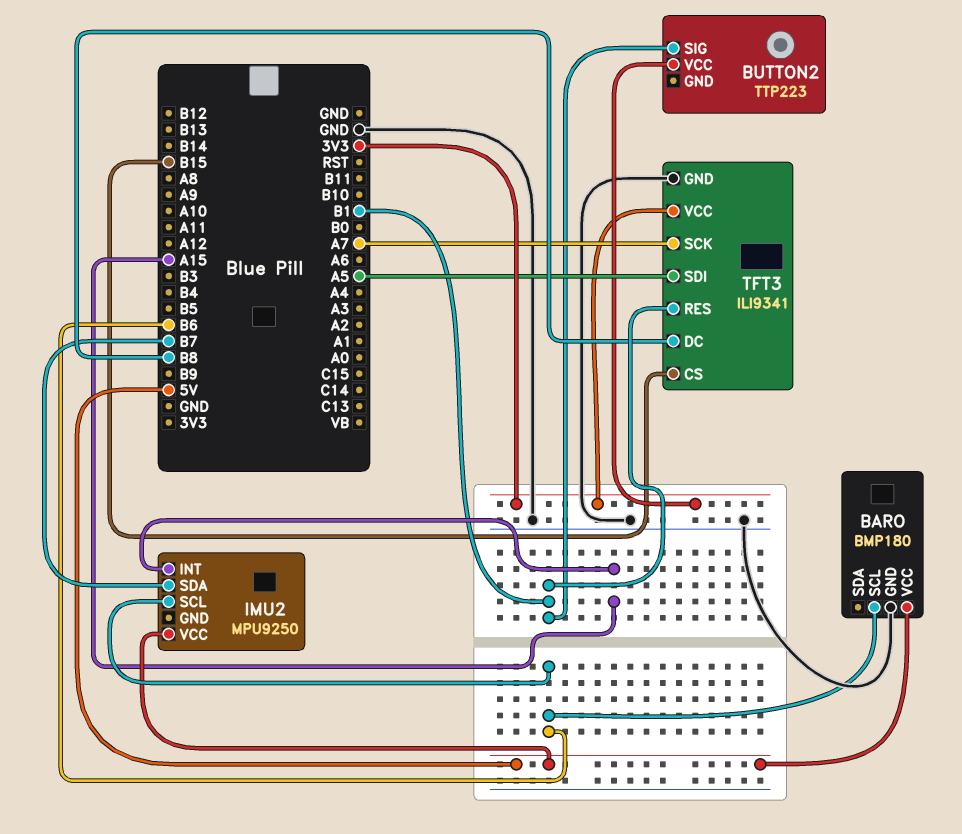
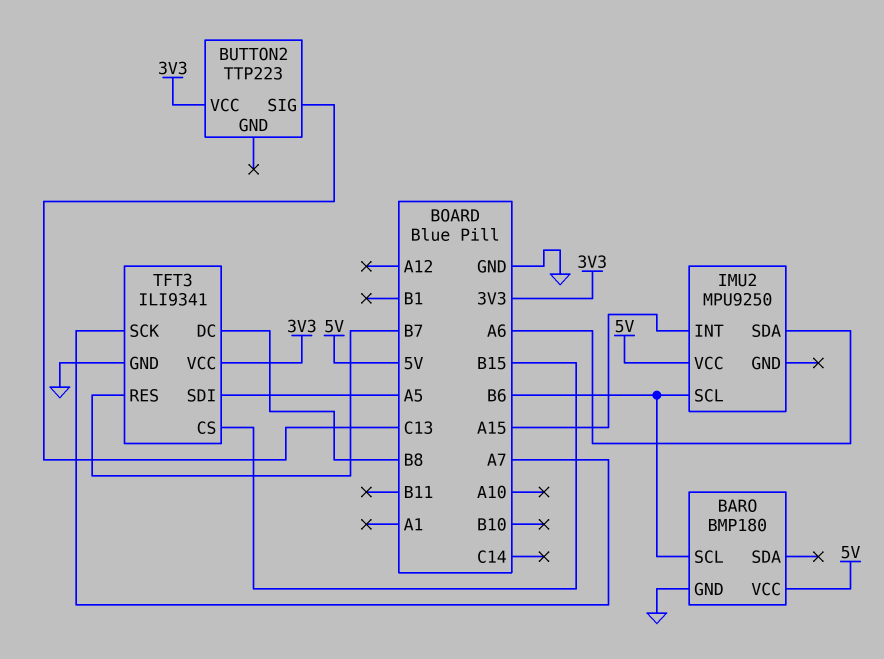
BUTTON2 pin SIG: B1 -> C13
IMU2 pin SDA: B7 -> A6
TFT3 pin RES: B1 -> B7

